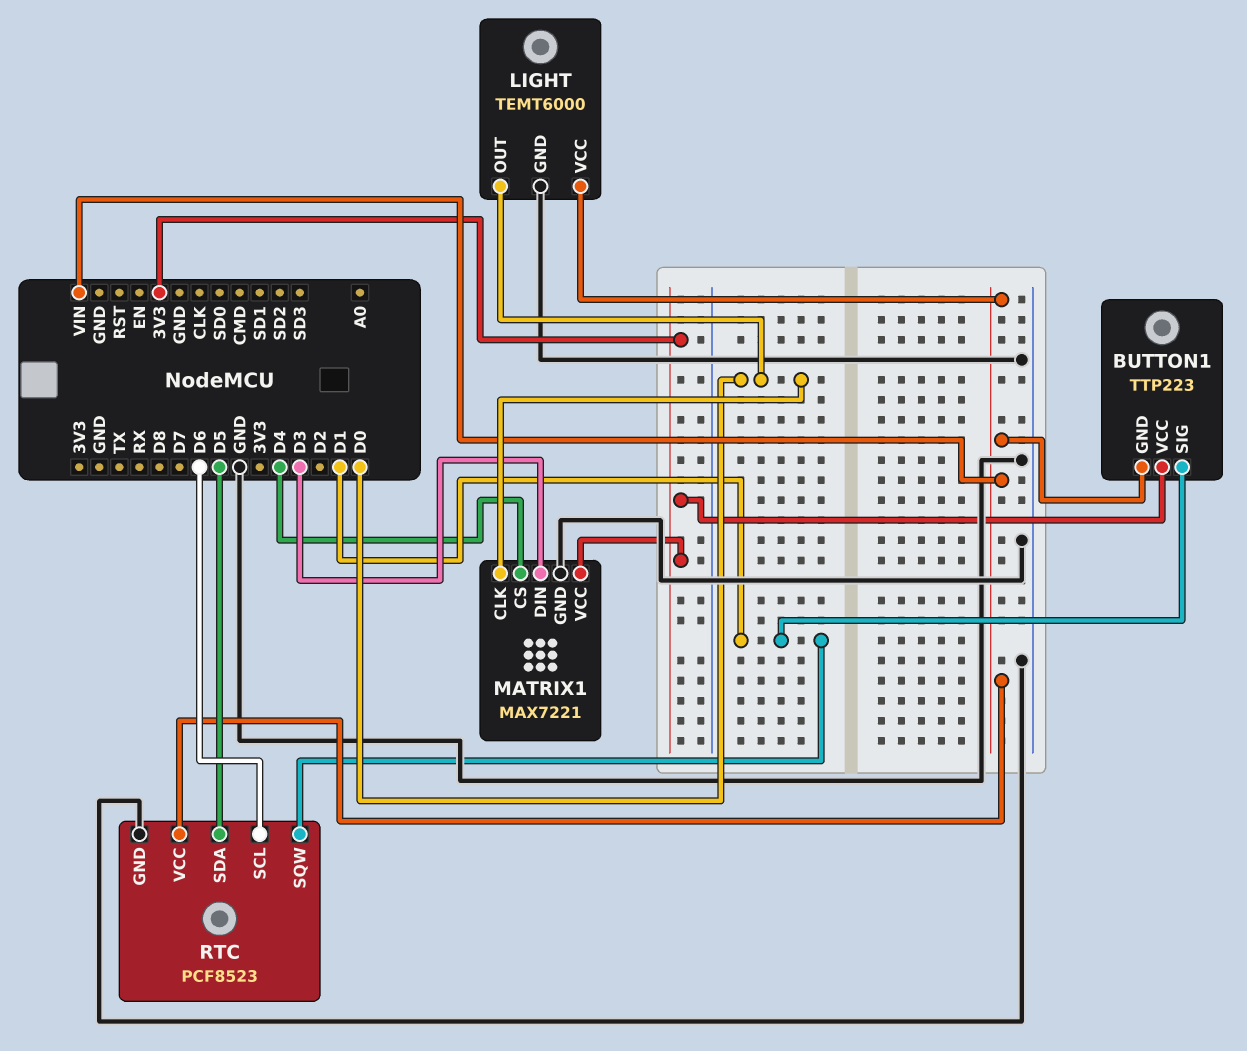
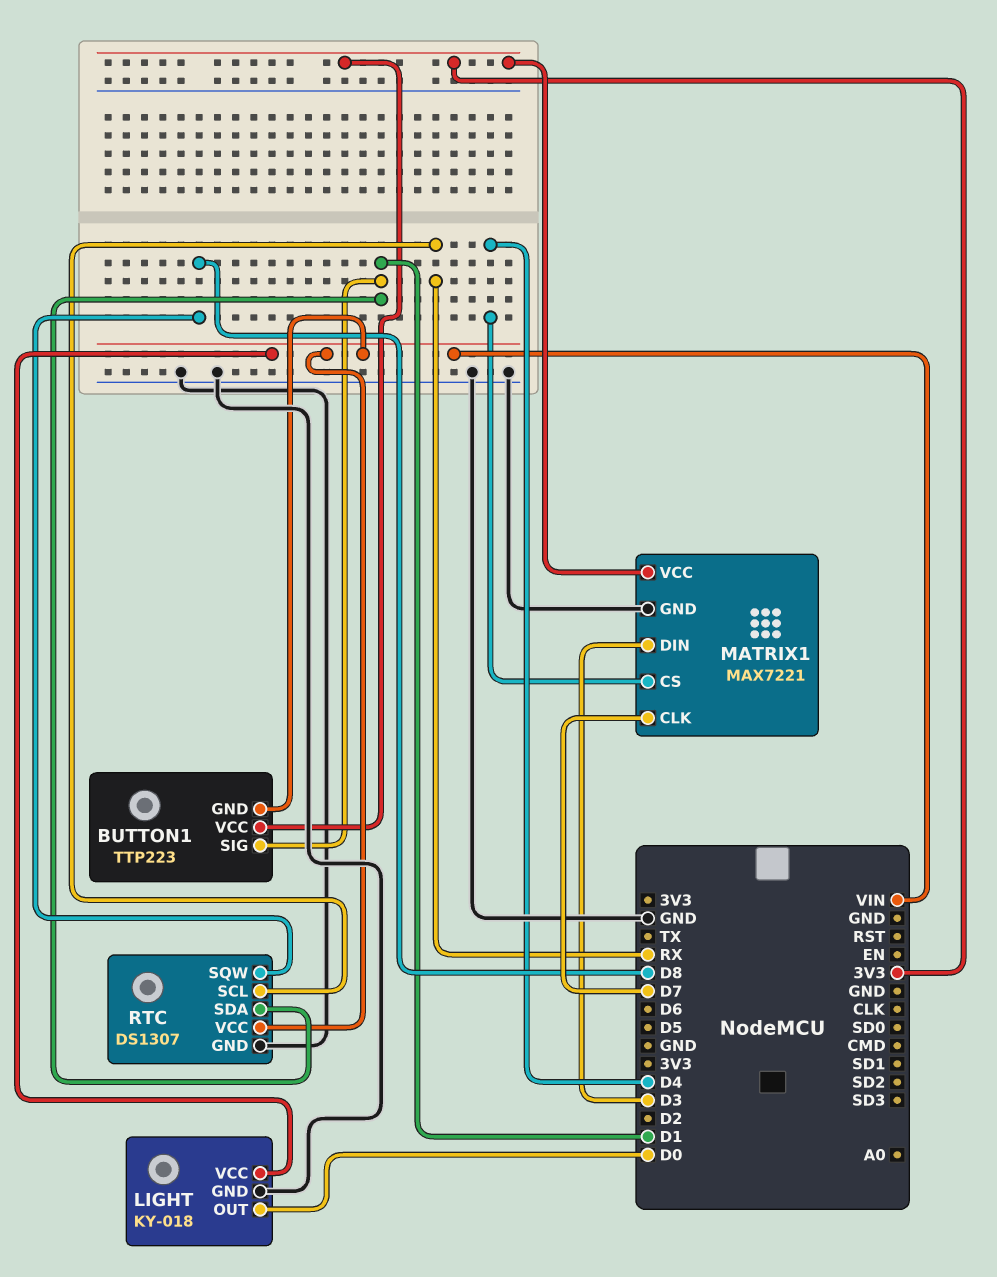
LIGHT: TEMT6000 -> KY-018
MATRIX1 pin CLK: D0 -> D7
RTC: PCF8523 -> DS1307
RTC pin SCL: D6 -> RX
RTC pin SDA: D5 -> D1
RTC pin SQW: D1 -> D8

